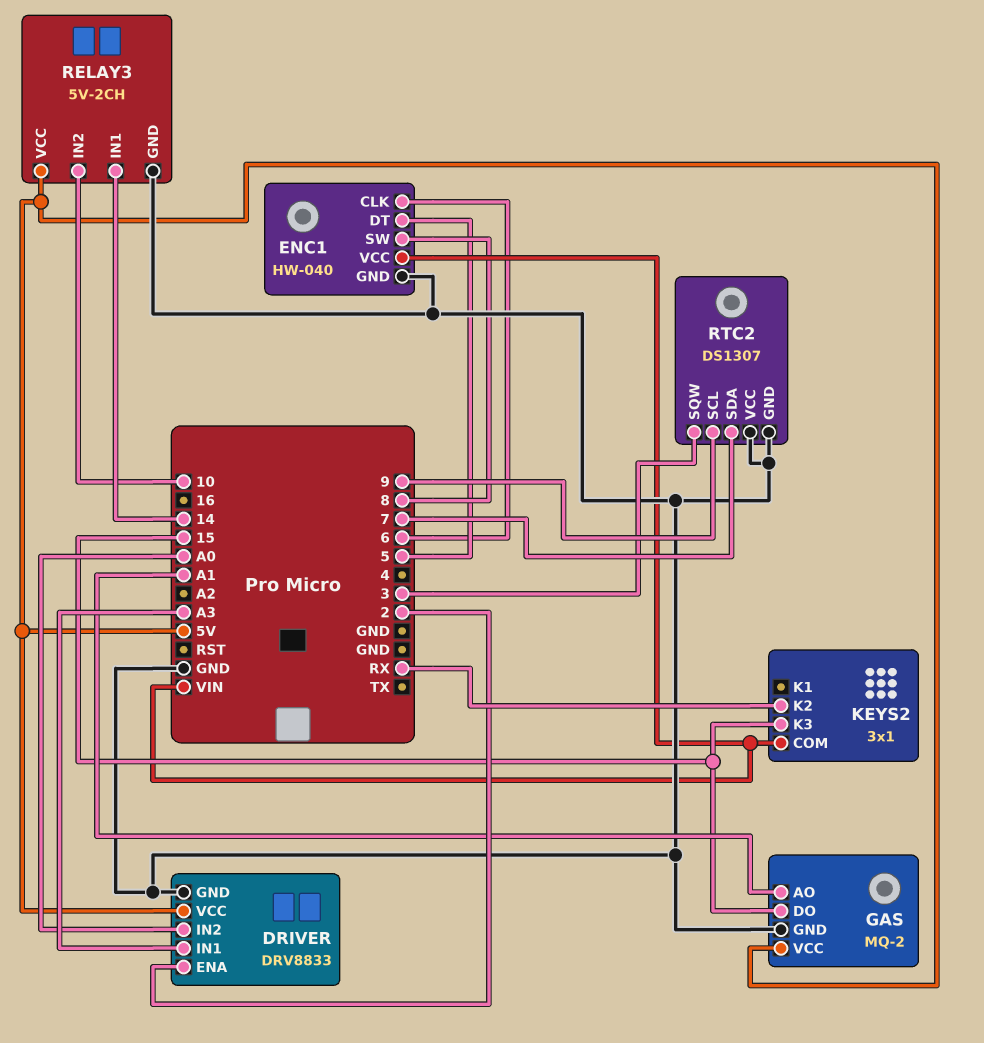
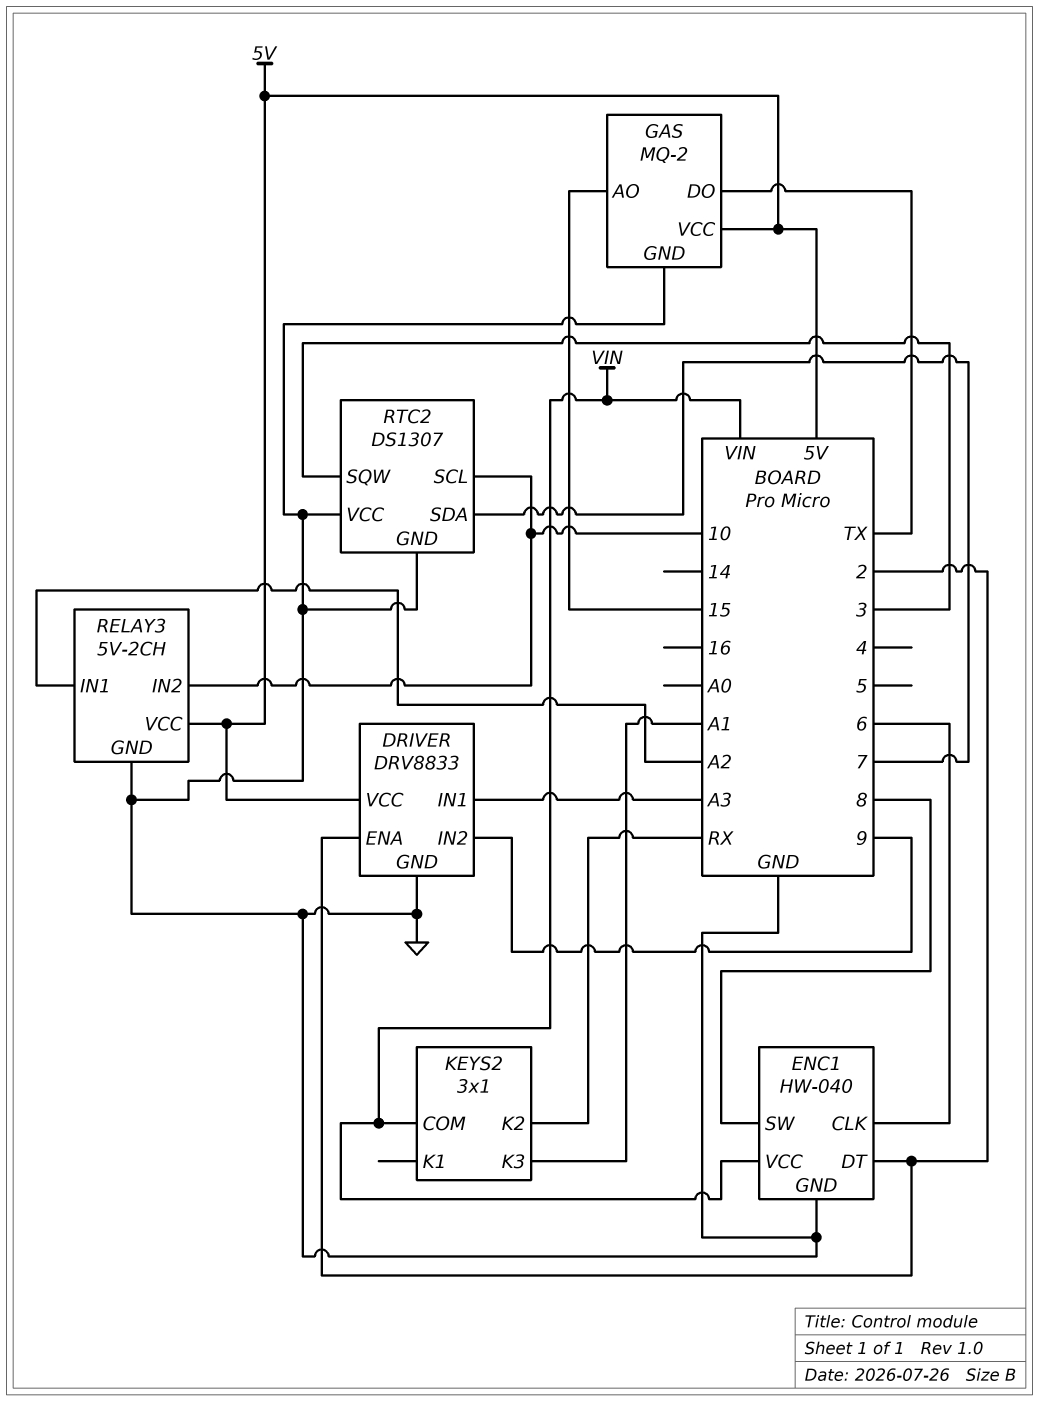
DRIVER pin IN2: A0 -> 9
ENC1 pin DT: 5 -> 2
GAS pin AO: A1 -> 15
GAS pin DO: 15 -> TX
KEYS2 pin K3: 15 -> A1
RELAY3 pin IN1: 14 -> A2
RTC2 pin SCL: 9 -> 10

